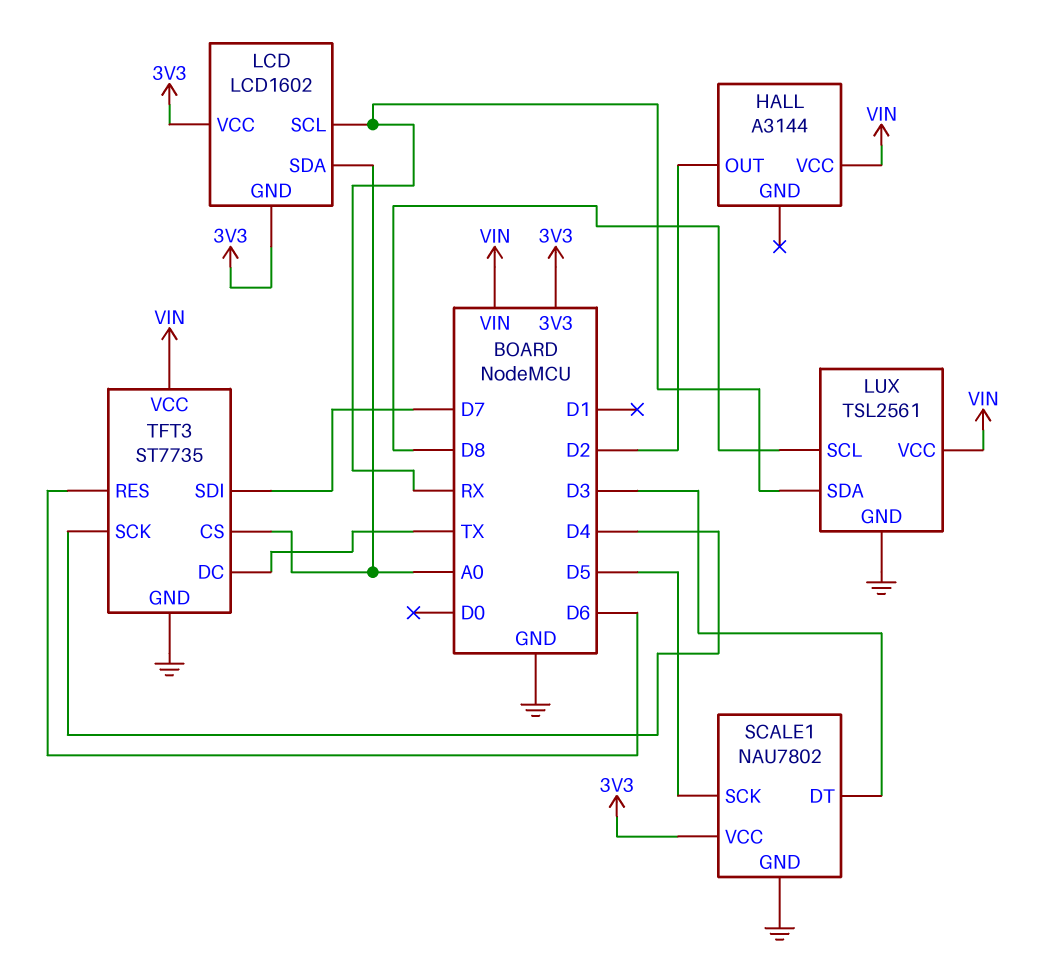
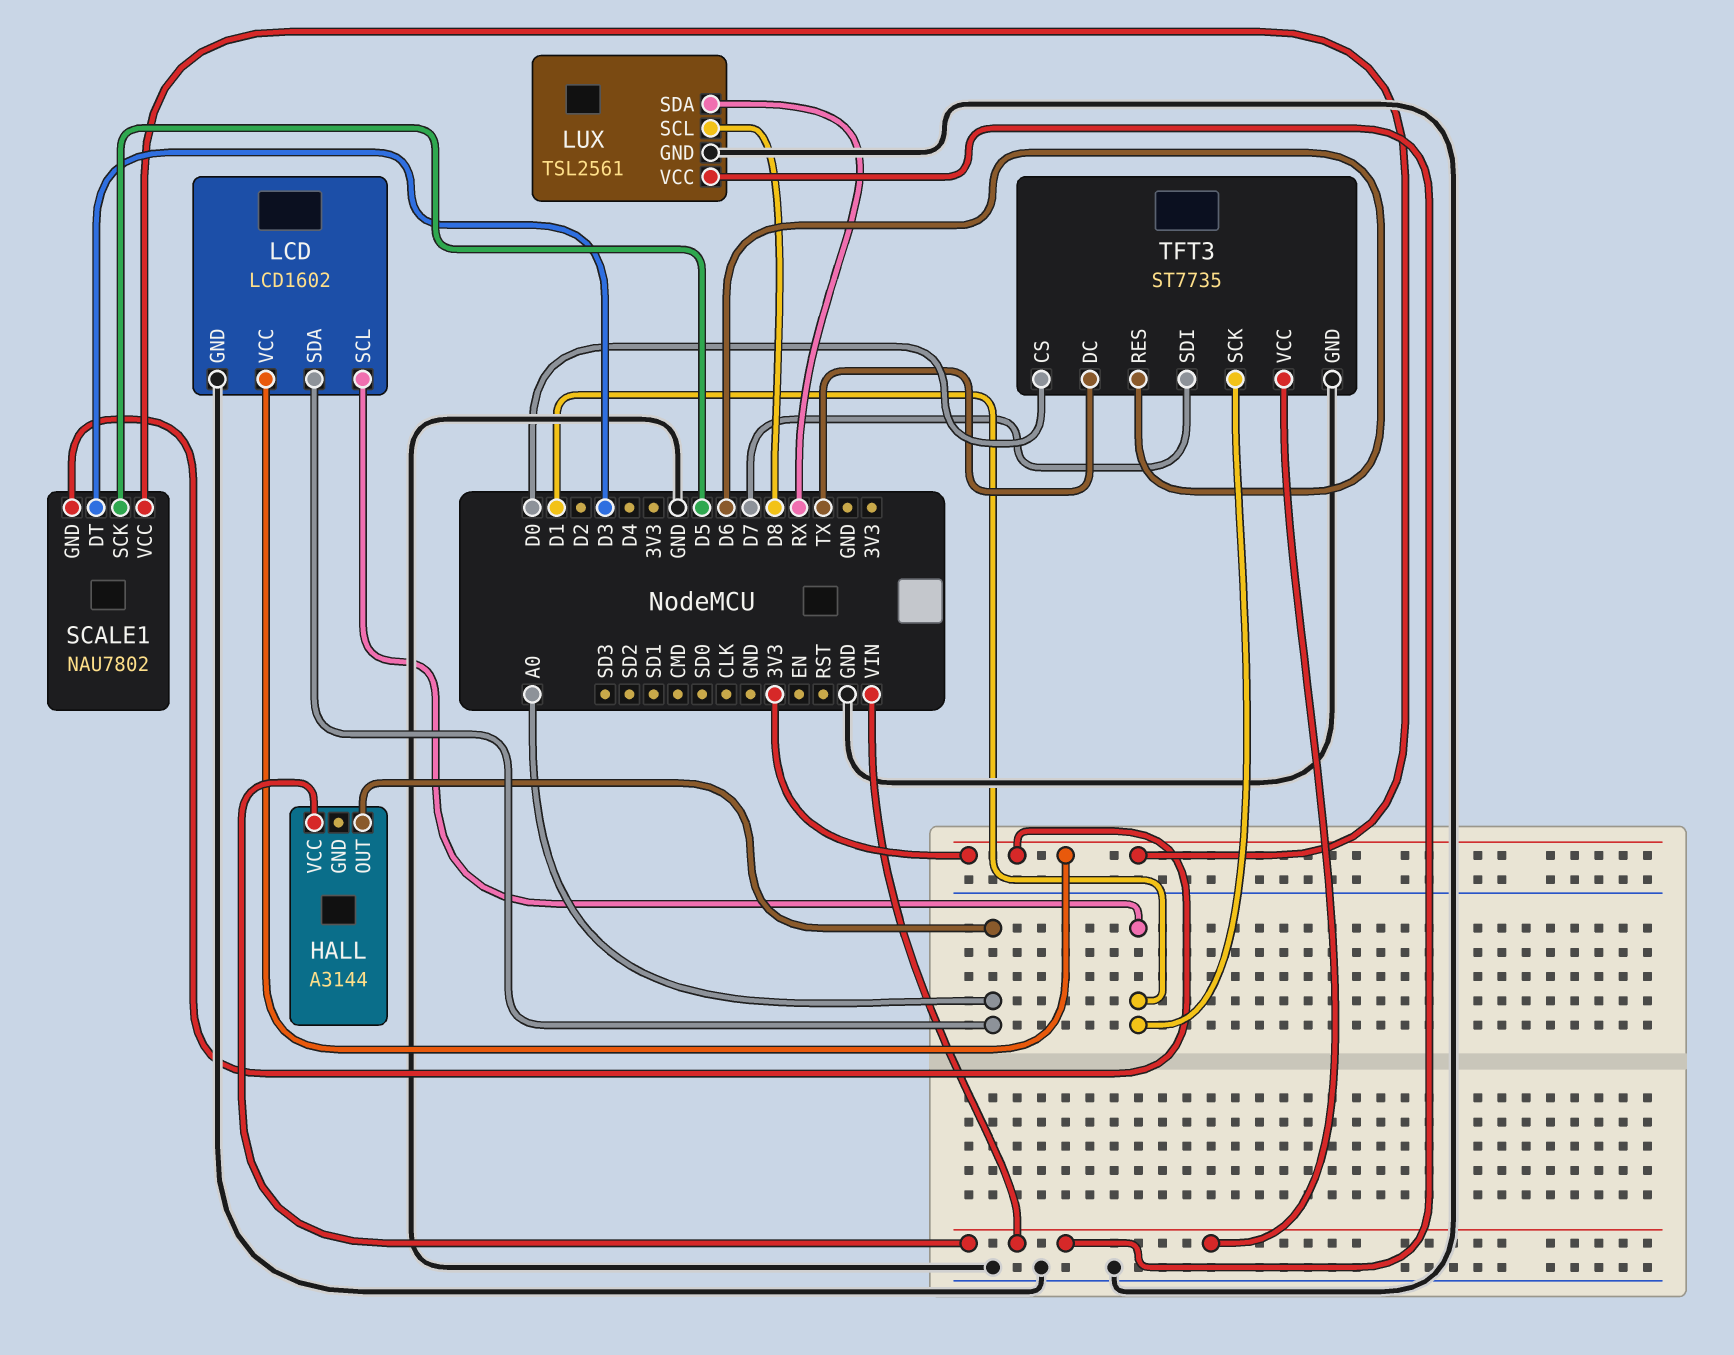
HALL pin OUT: D2 -> A0
LCD pin GND: 3V3 -> GND
LCD pin SCL: RX -> D1
SCALE1 pin GND: GND -> 3V3
TFT3 pin CS: A0 -> D0
TFT3 pin SCK: D4 -> D1

